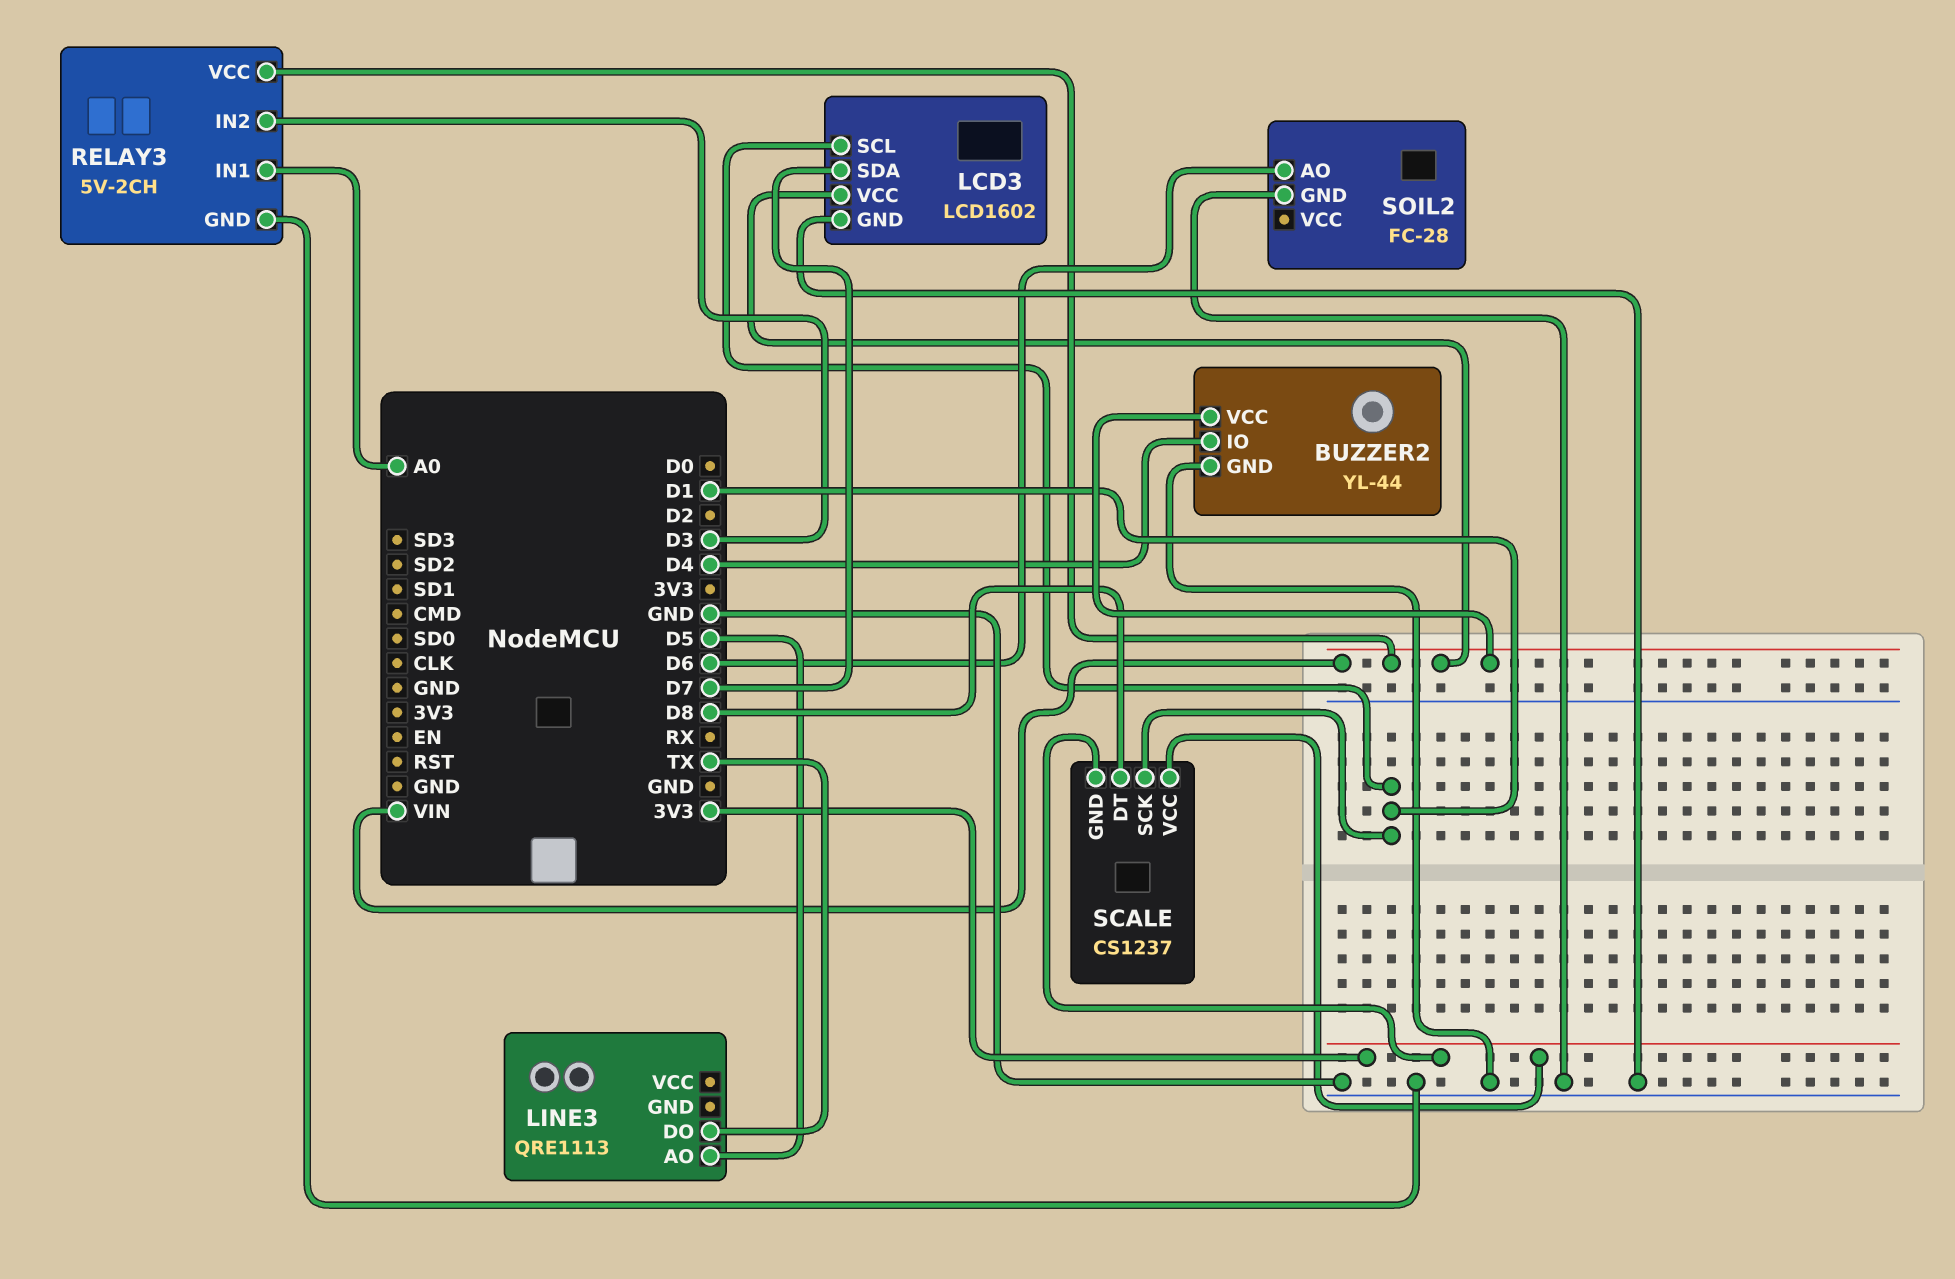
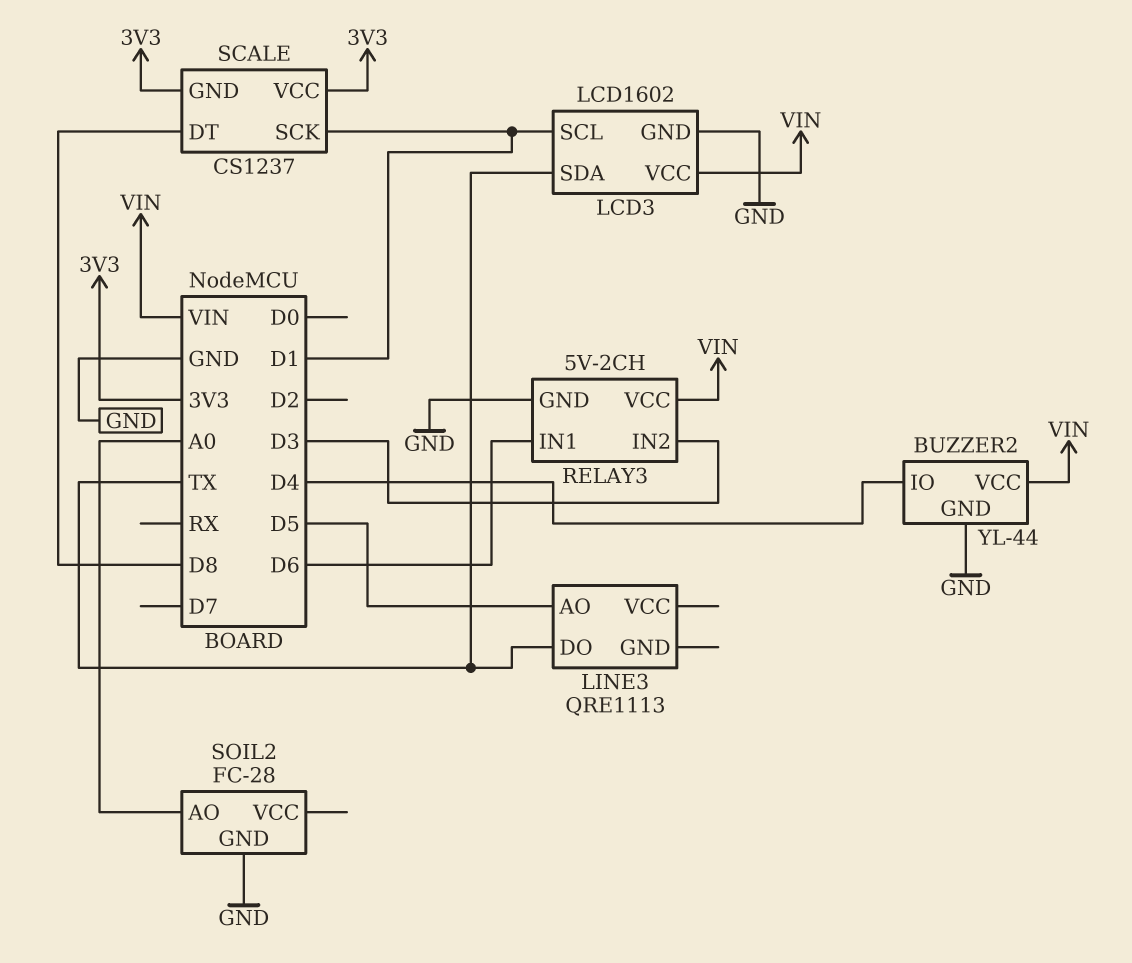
LCD3 pin SDA: D7 -> TX
RELAY3 pin IN1: A0 -> D6
SOIL2 pin AO: D6 -> A0

